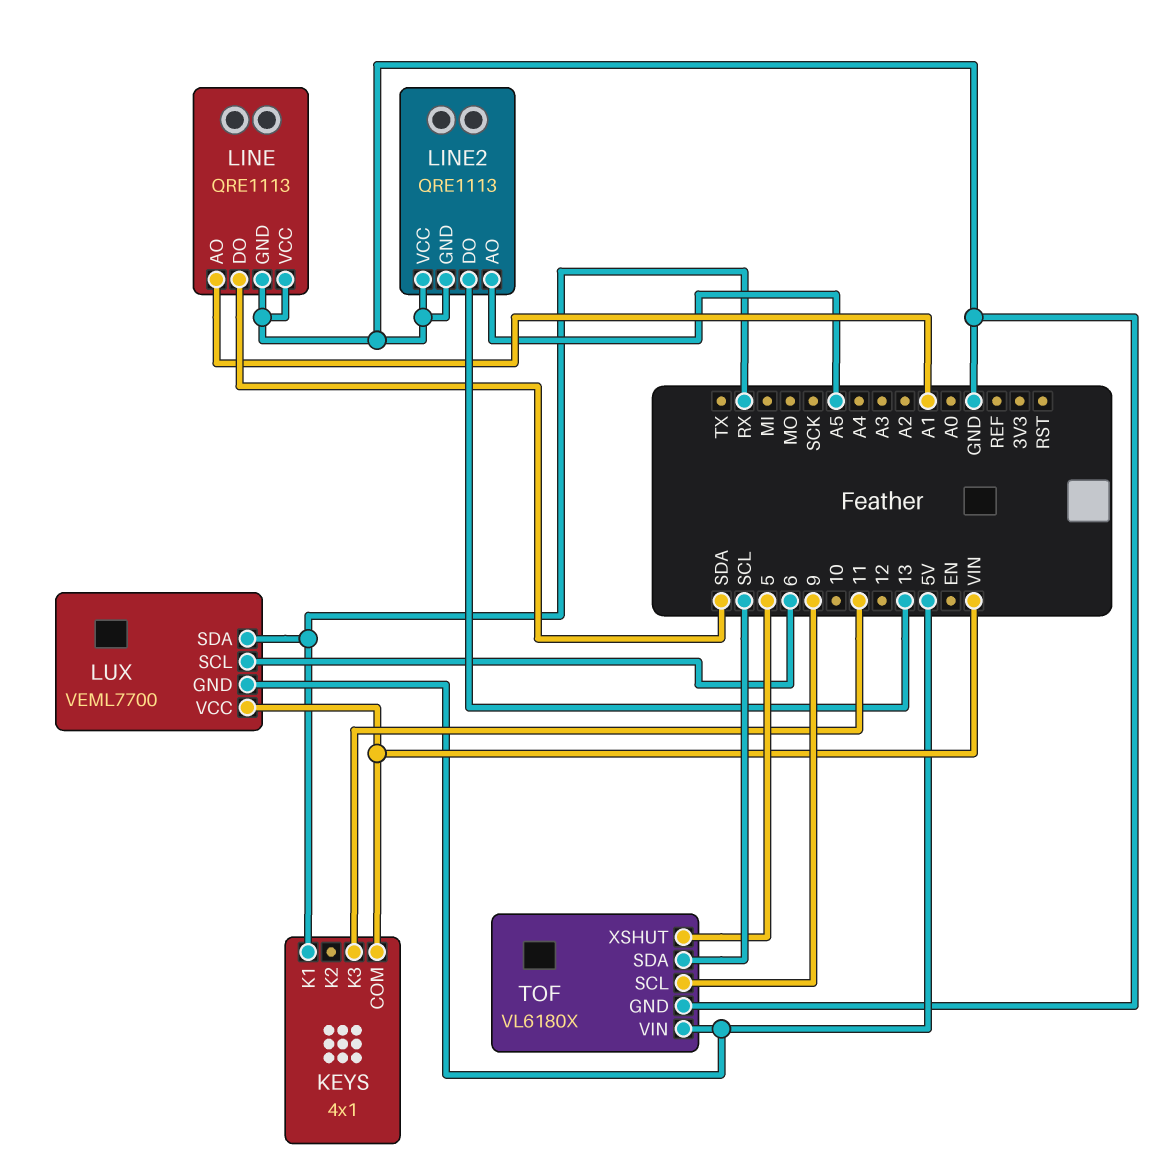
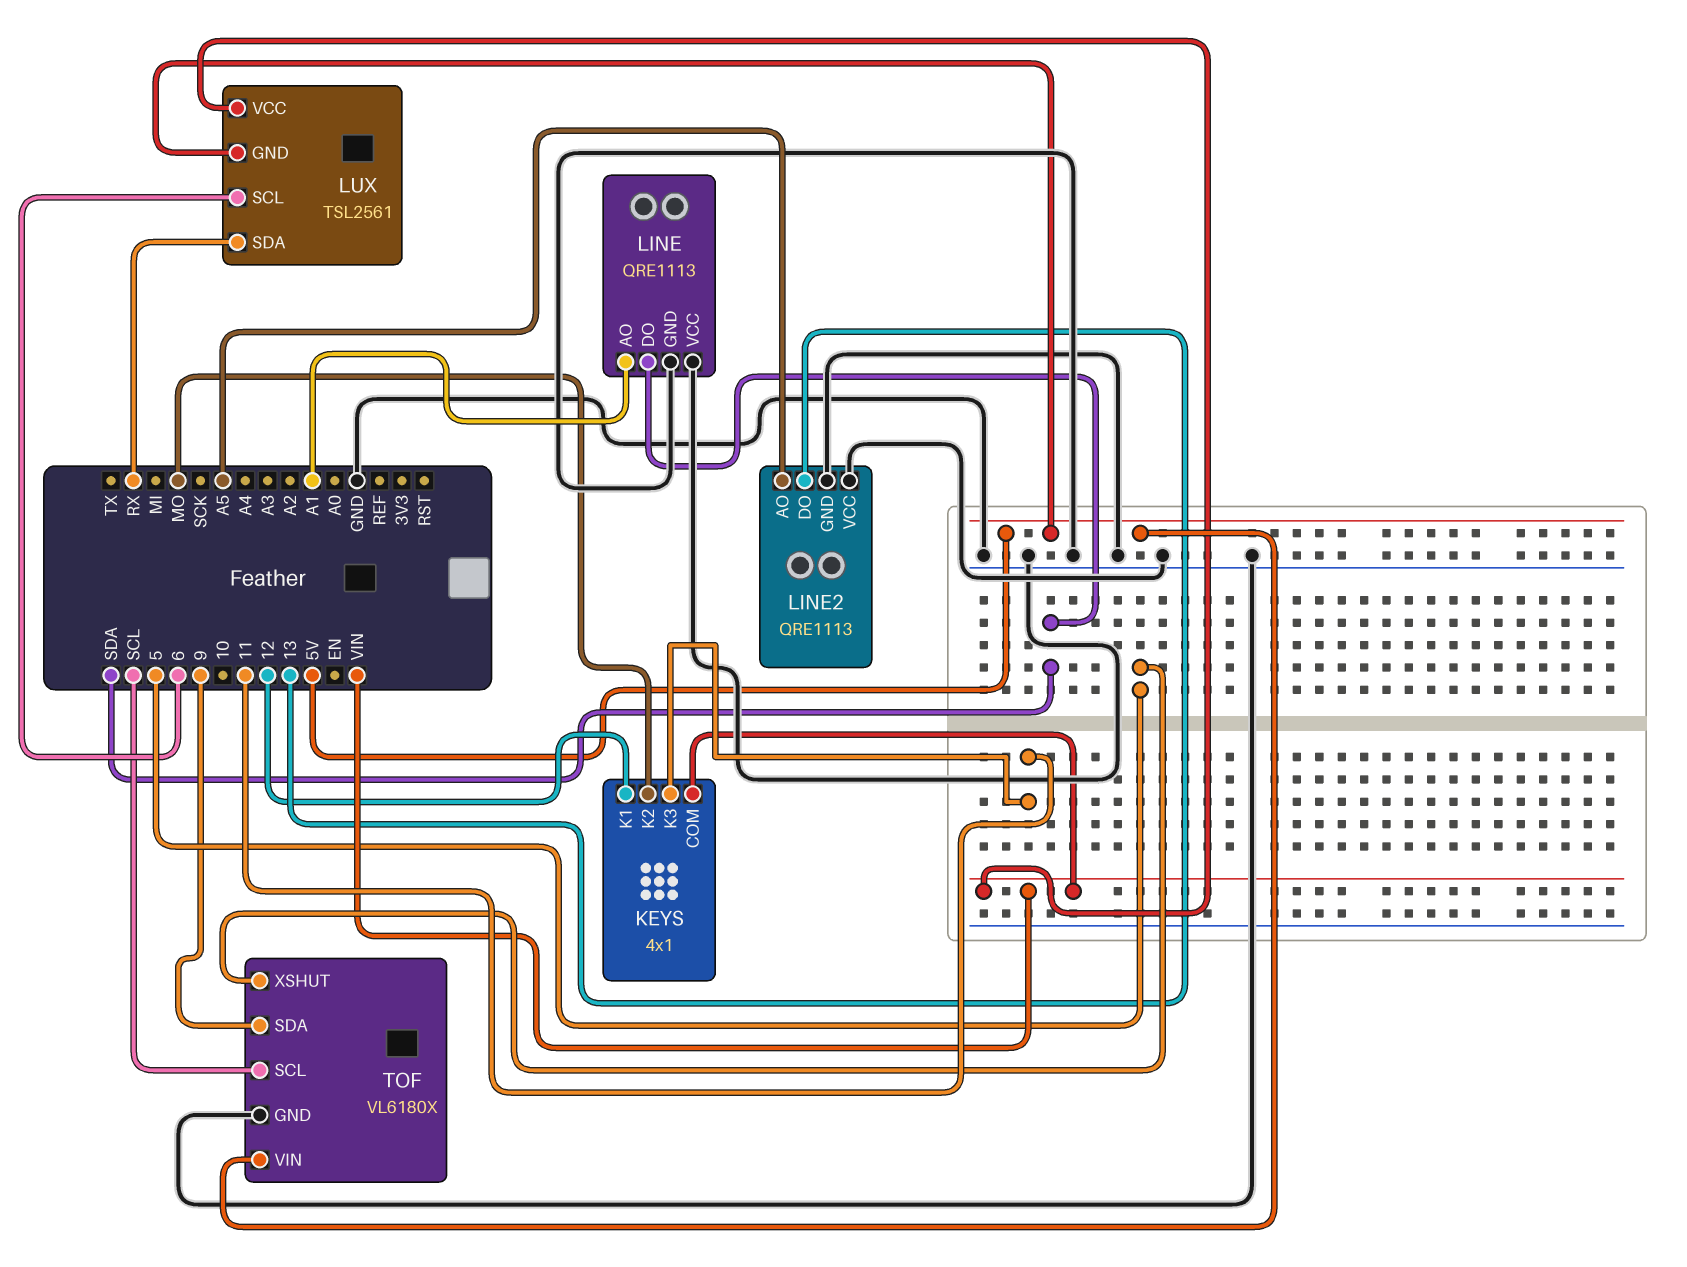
KEYS pin K1: RX -> 12
KEYS pin K2: none -> MO
LUX: VEML7700 -> TSL2561
TOF pin SCL: 9 -> SCL
TOF pin SDA: SCL -> 9

